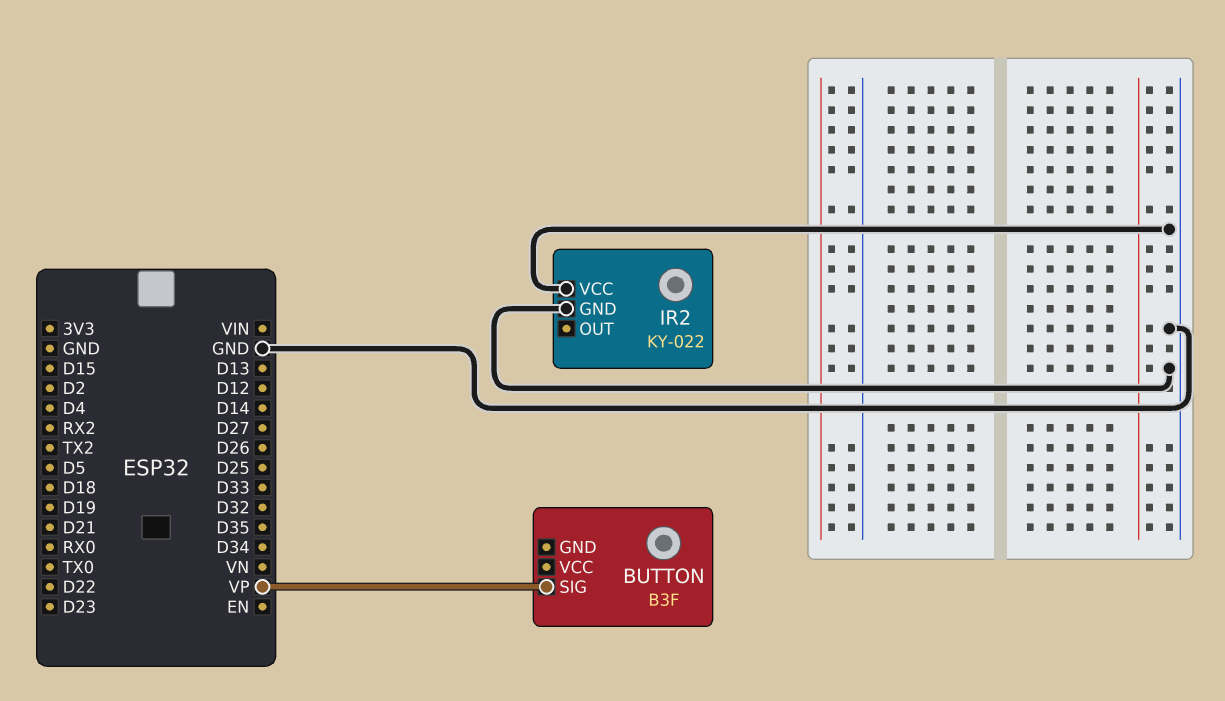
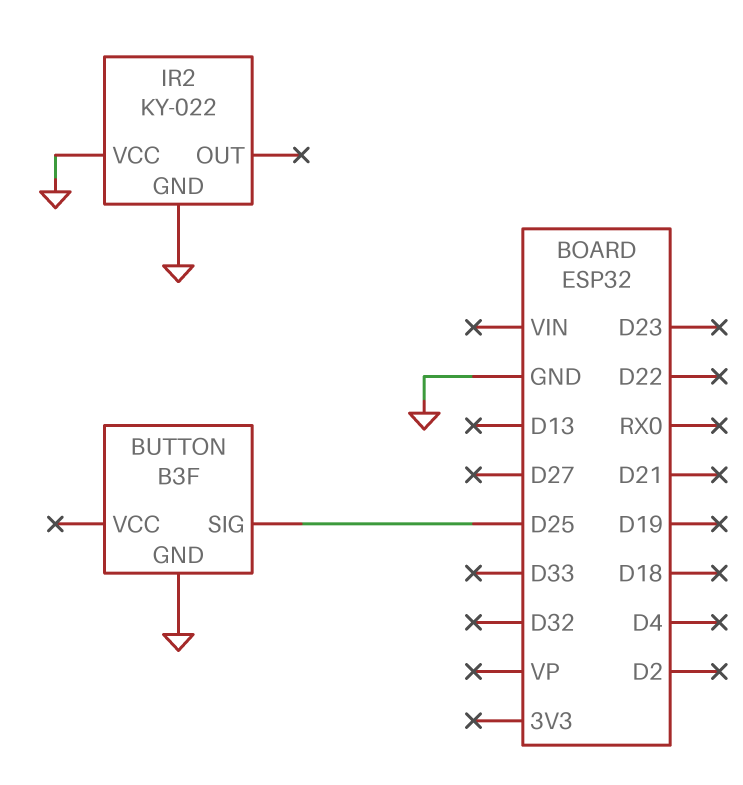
BUTTON pin GND: none -> GND
BUTTON pin SIG: VP -> D25

